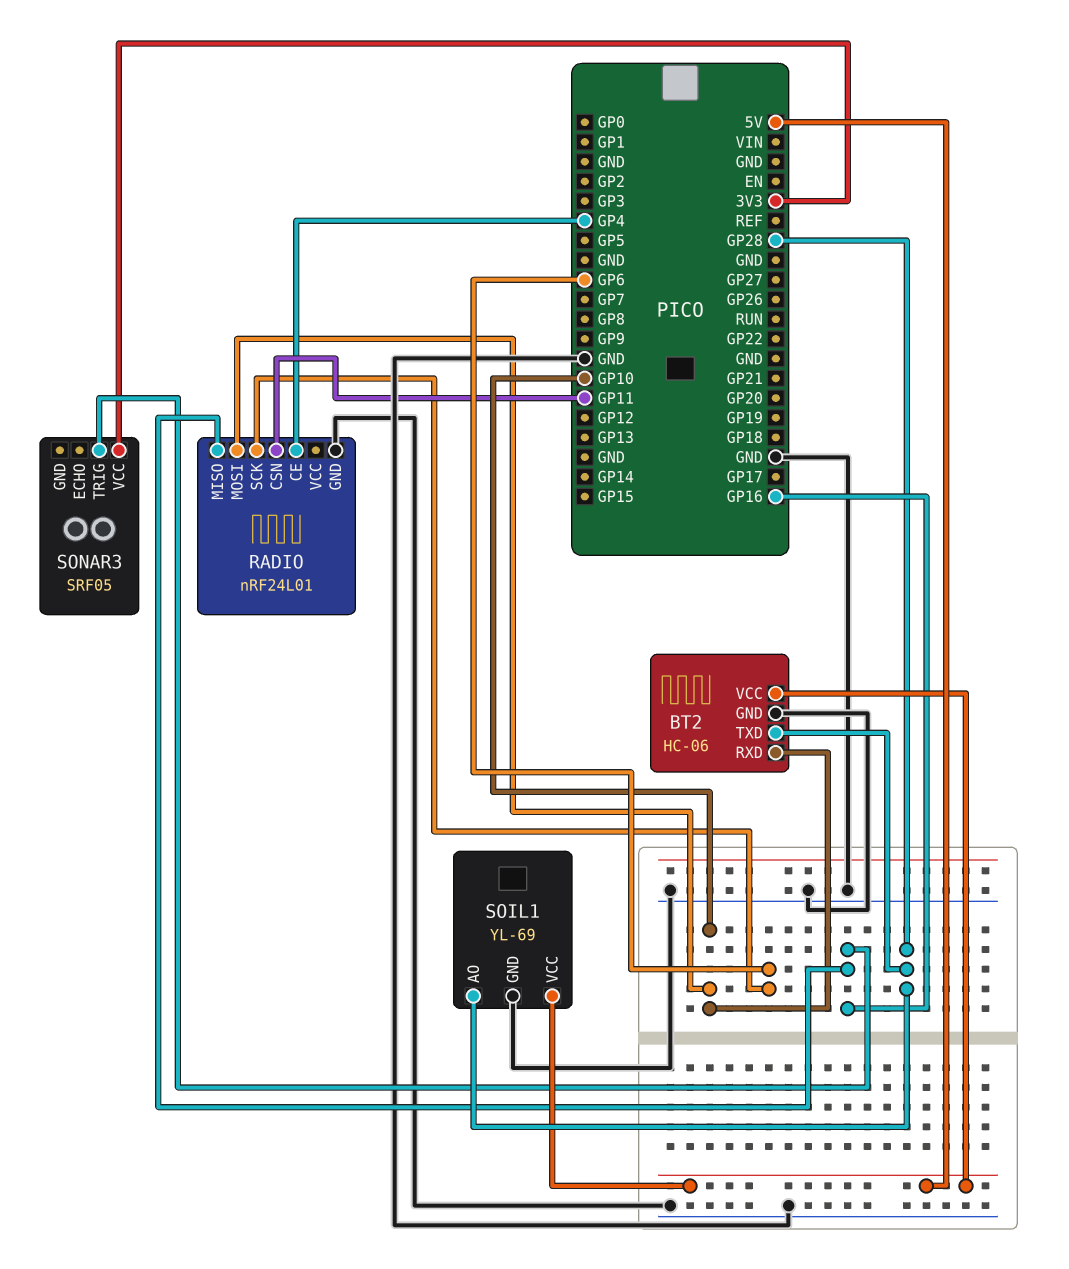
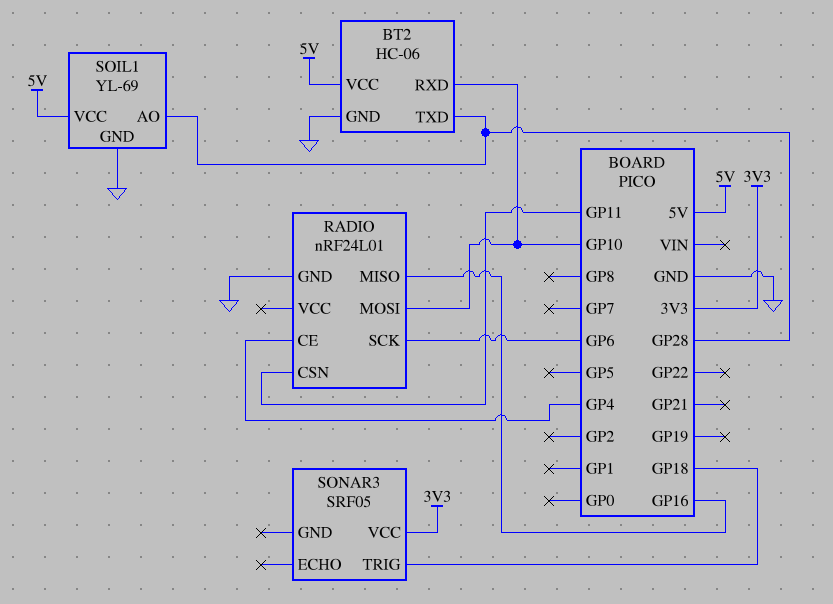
SONAR3 pin TRIG: GP16 -> GP18

